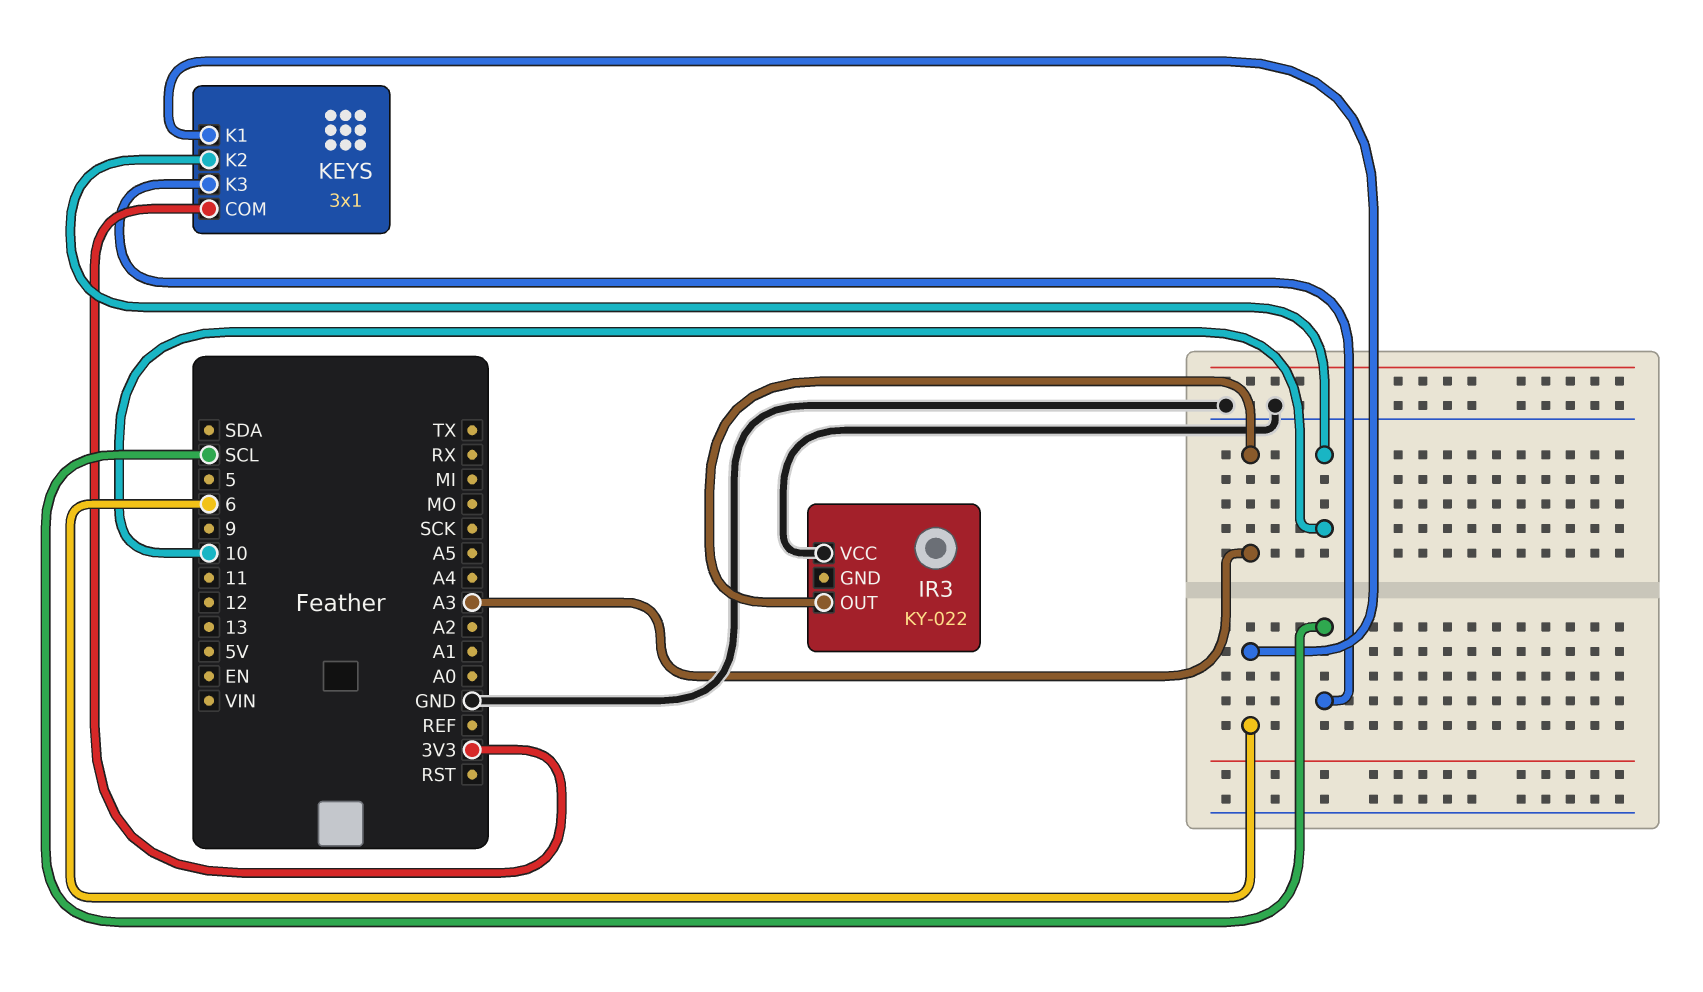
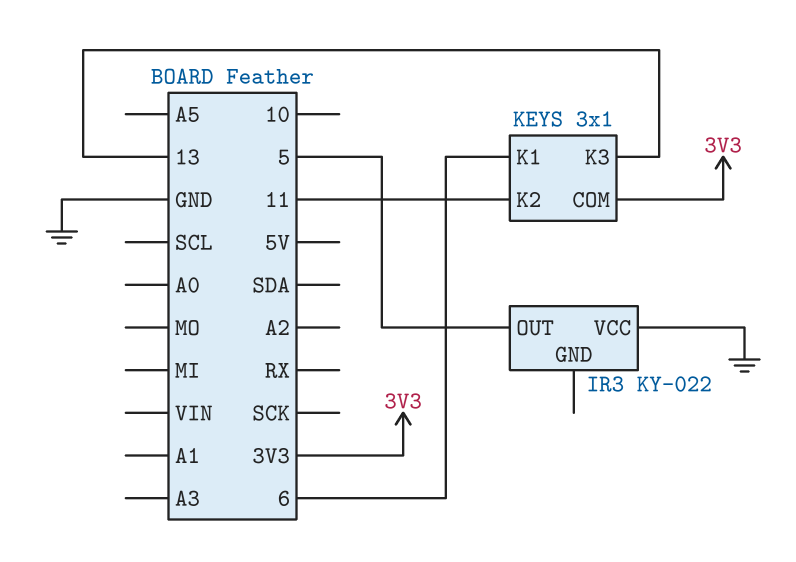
IR3 pin OUT: A3 -> 5
KEYS pin K2: 10 -> 11
KEYS pin K3: SCL -> 13

